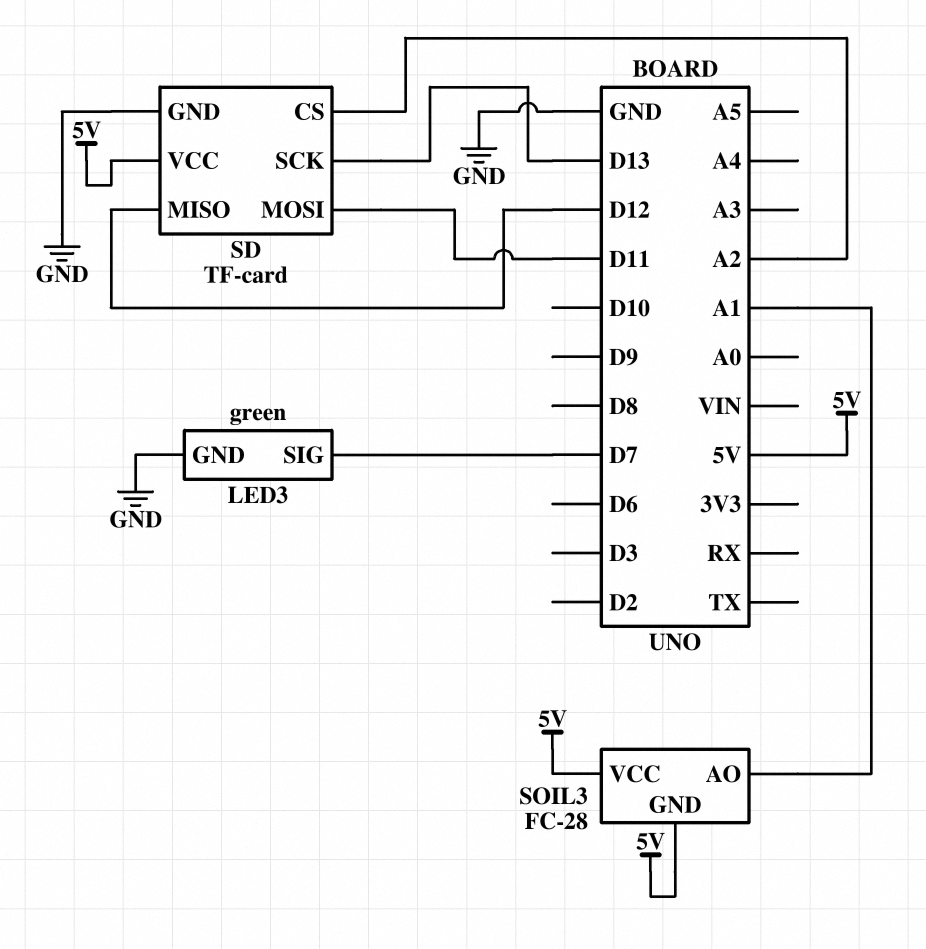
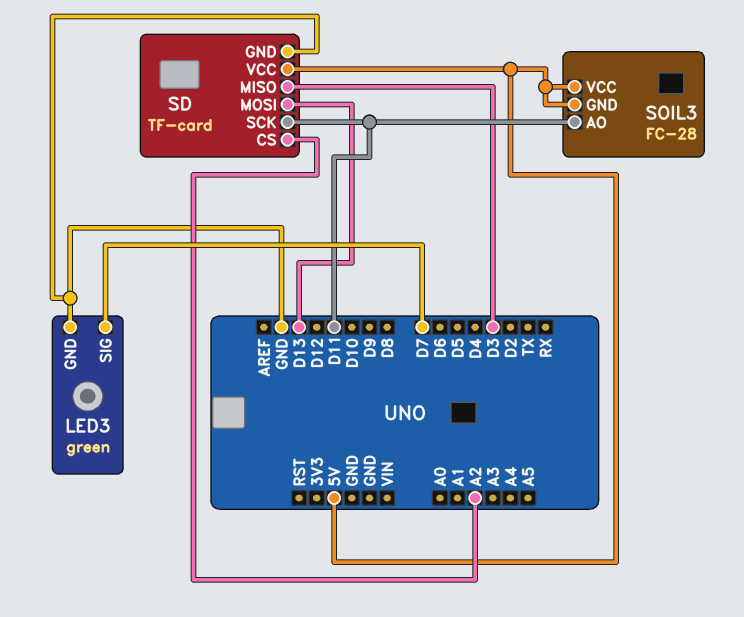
SD pin MISO: D12 -> D3
SD pin MOSI: D11 -> D13
SD pin SCK: D13 -> D11
SOIL3 pin AO: A1 -> D11

